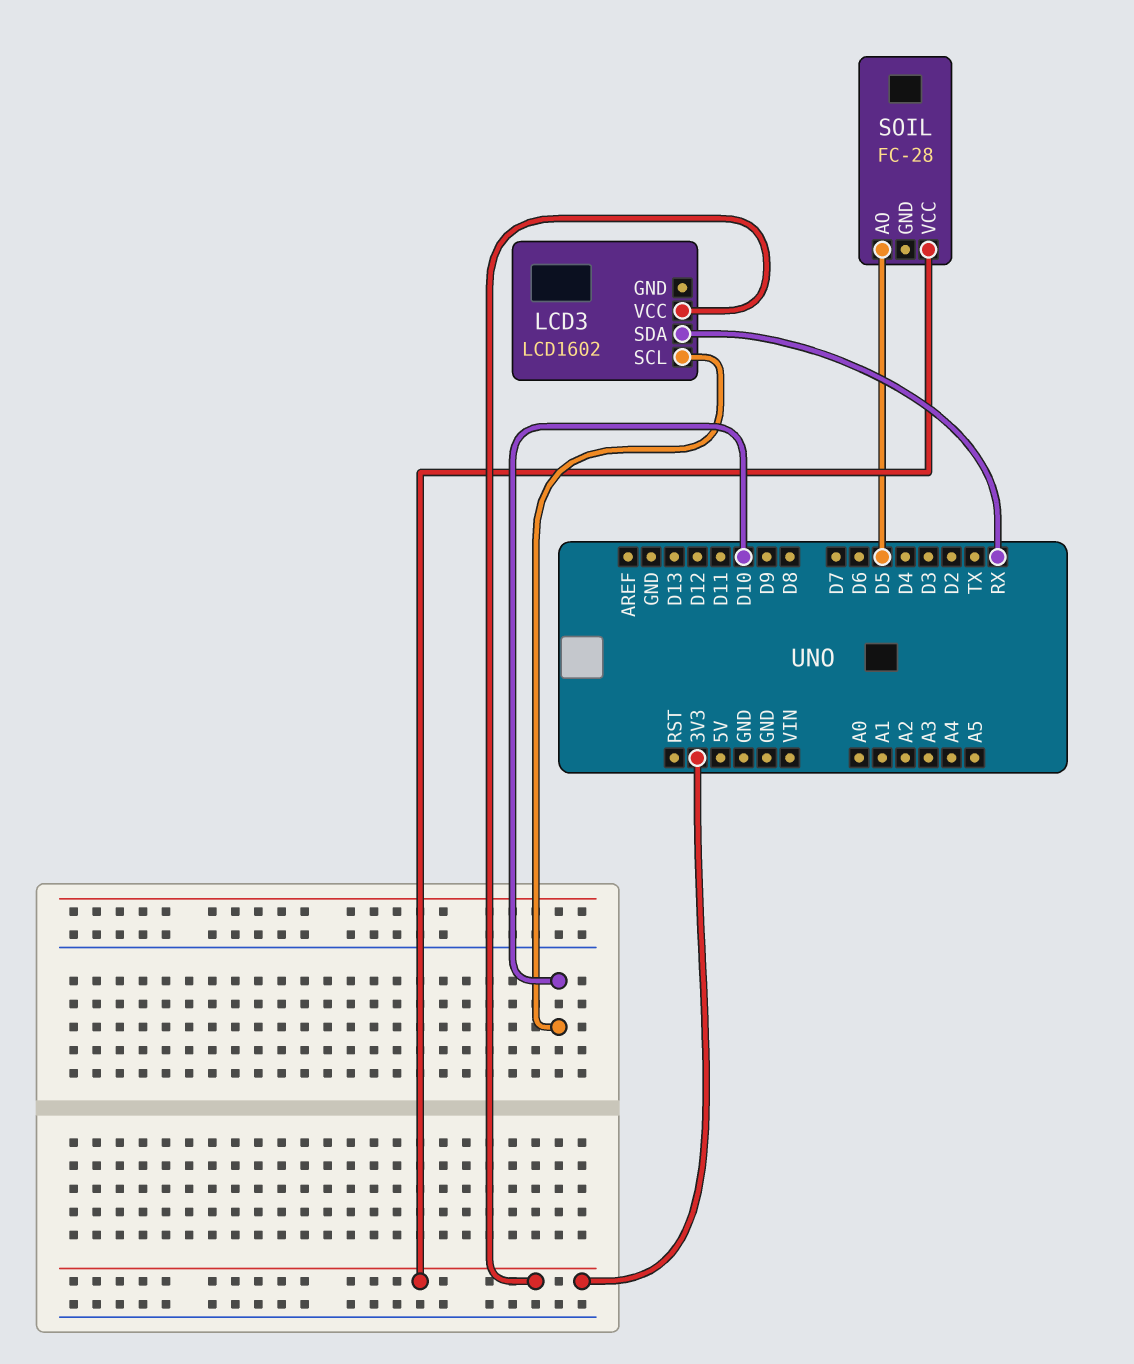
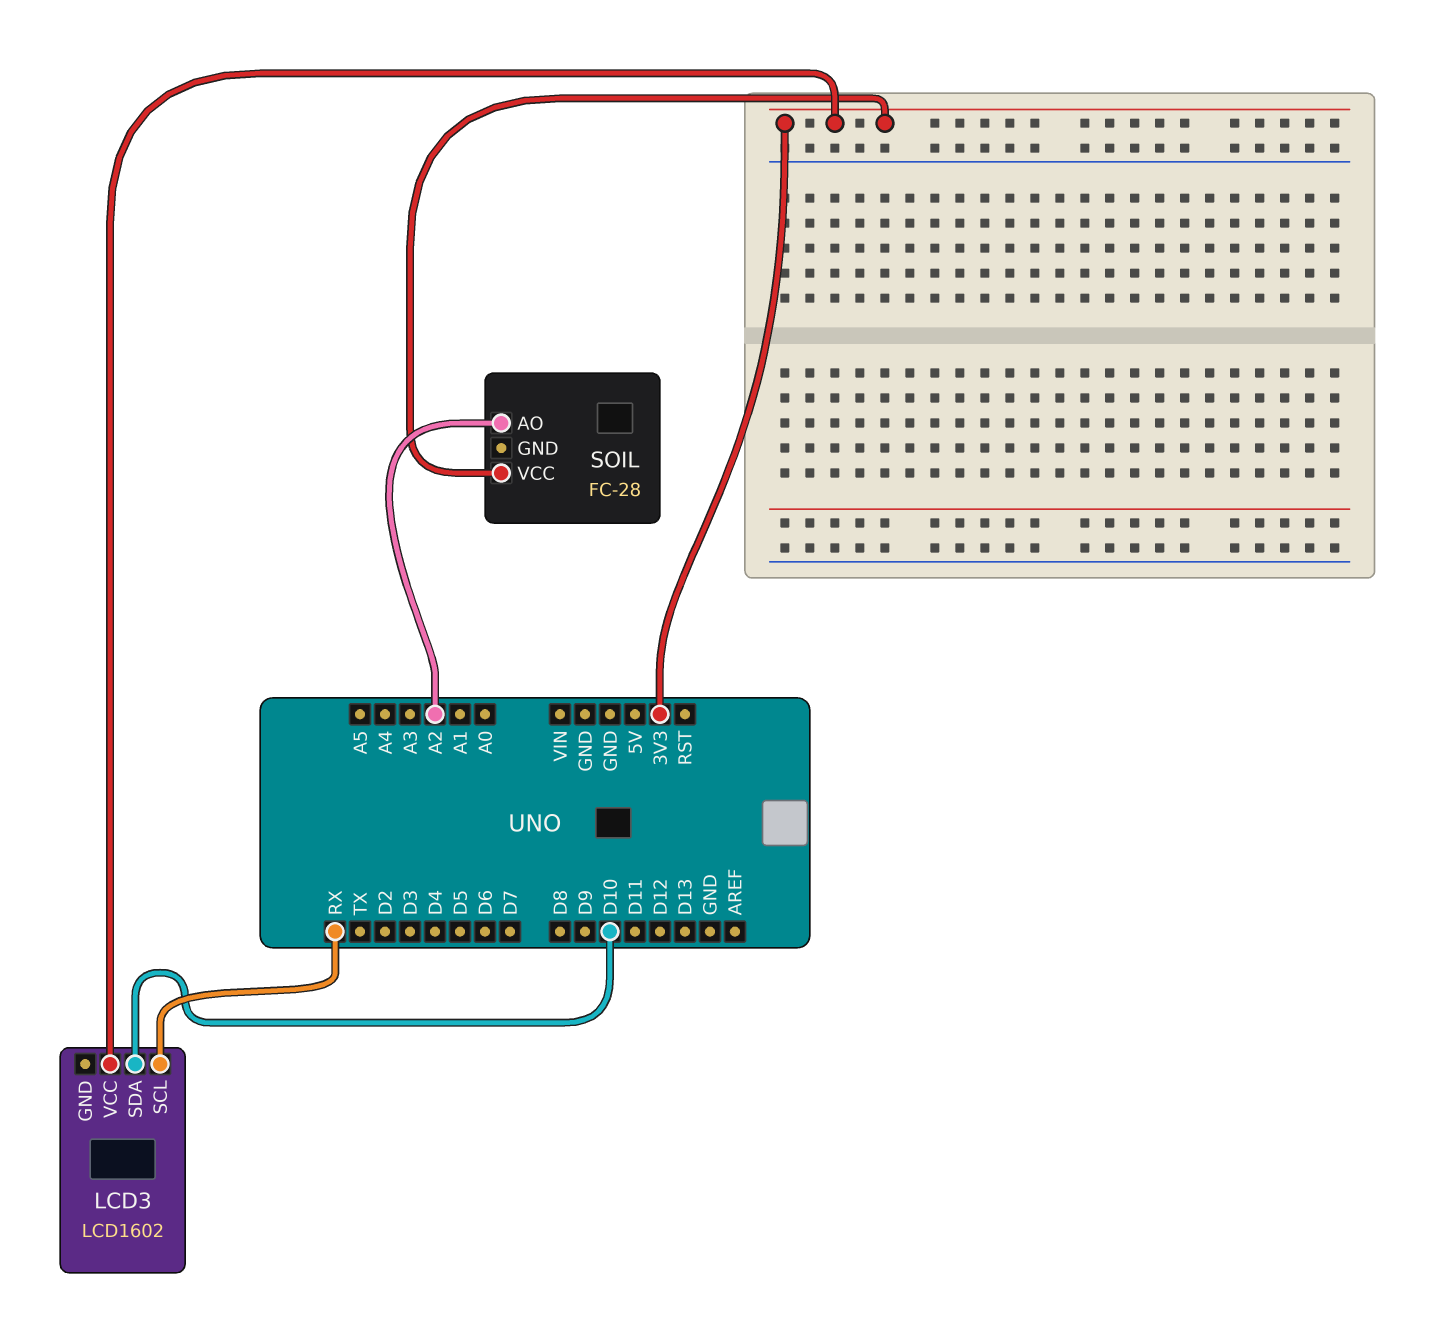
LCD3 pin SCL: D10 -> RX
LCD3 pin SDA: RX -> D10
SOIL pin AO: D5 -> A2

